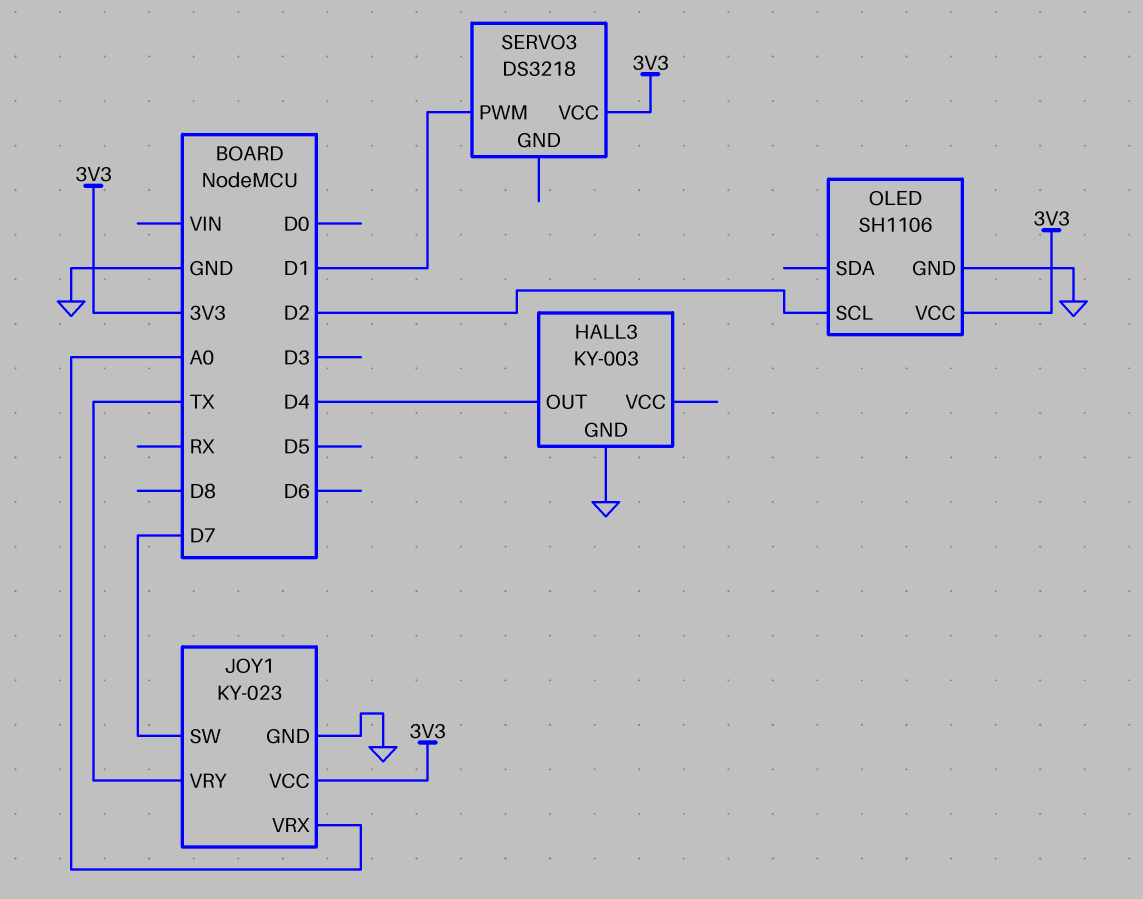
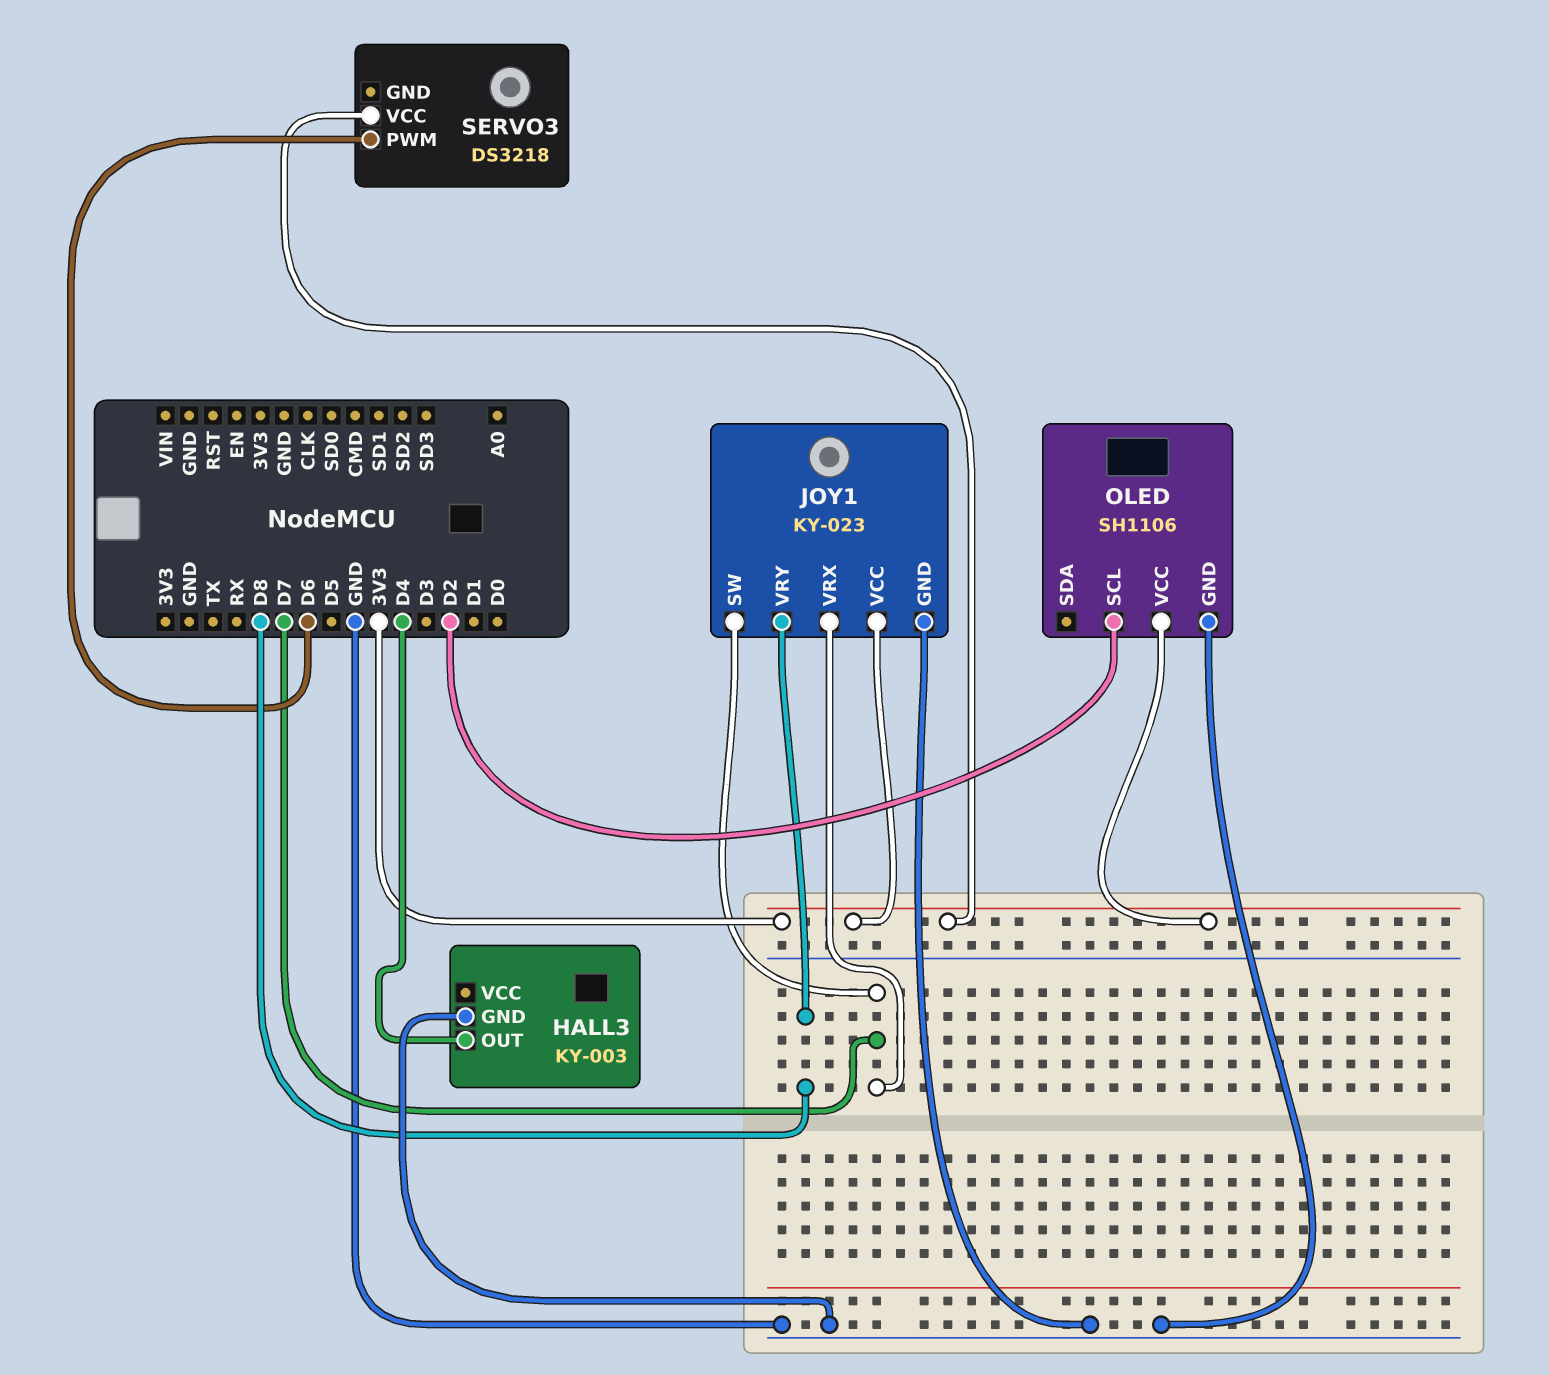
JOY1 pin VRX: A0 -> D7
JOY1 pin VRY: TX -> D8
SERVO3 pin PWM: D1 -> D6

